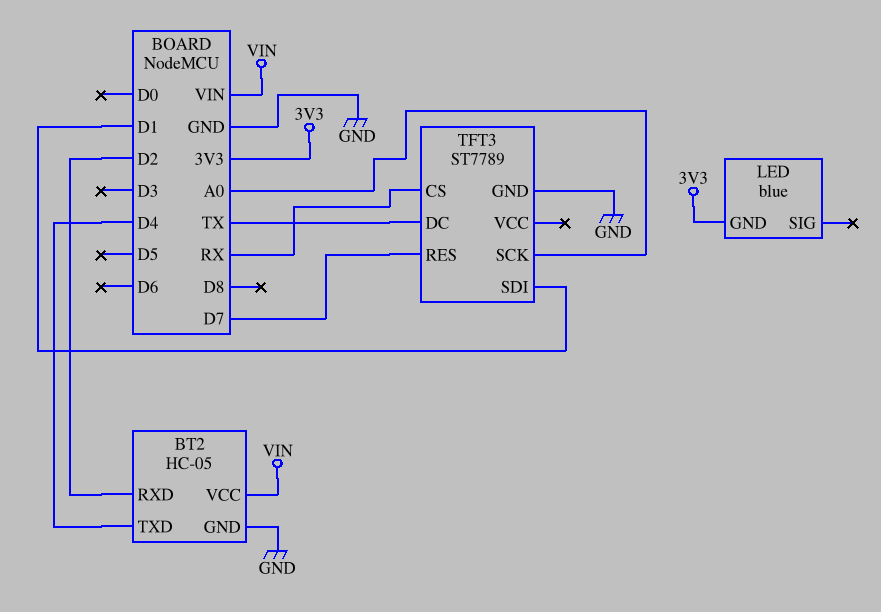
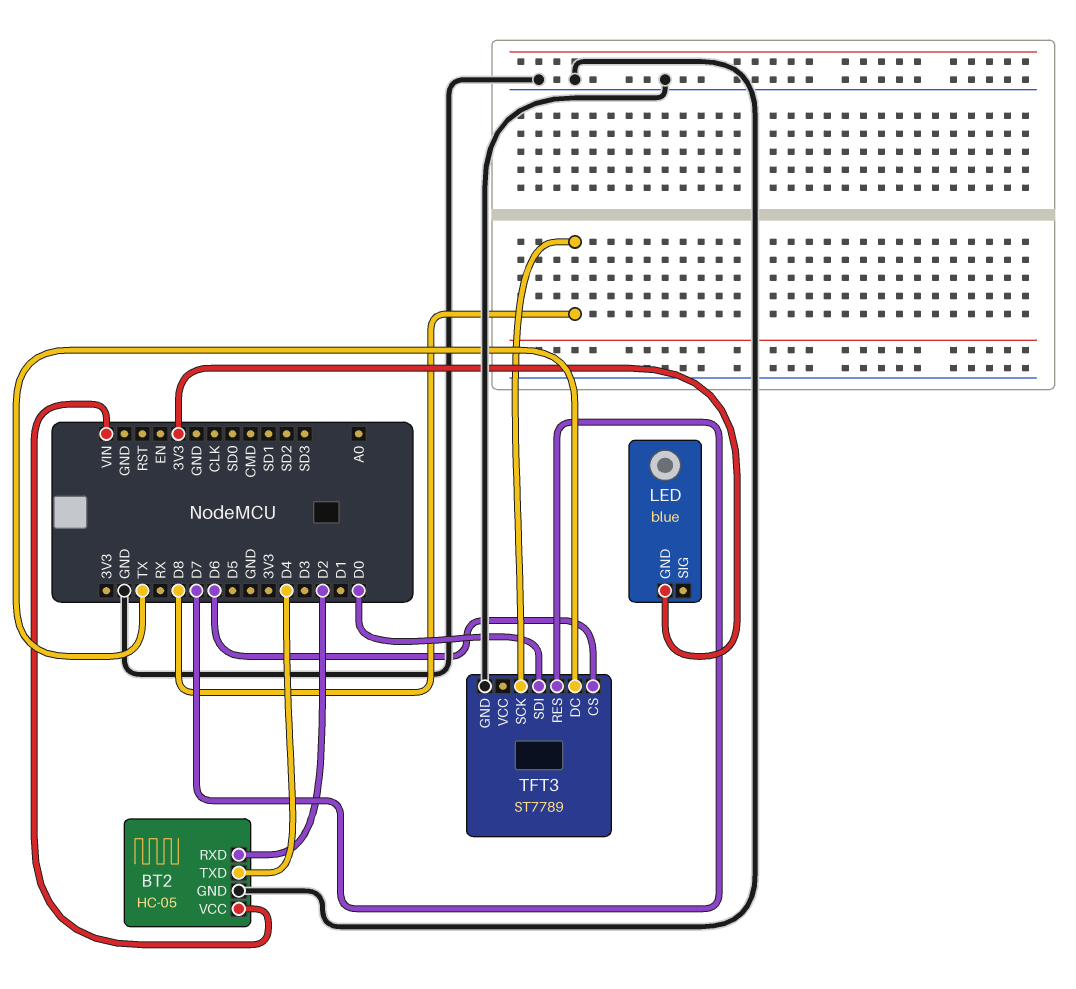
TFT3 pin CS: RX -> D6
TFT3 pin SCK: A0 -> D8
TFT3 pin SDI: D1 -> D0

